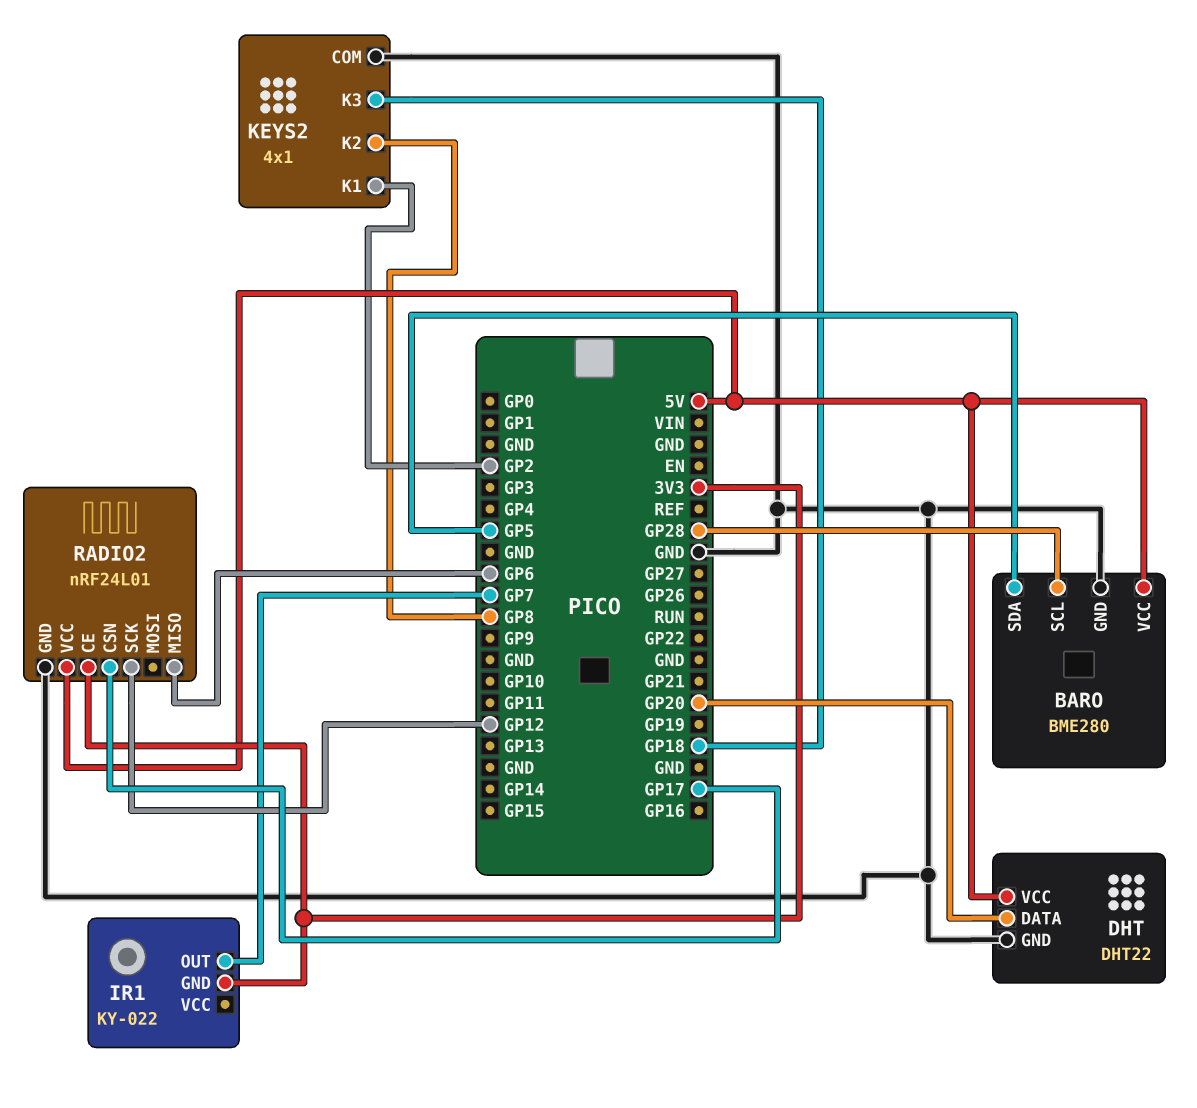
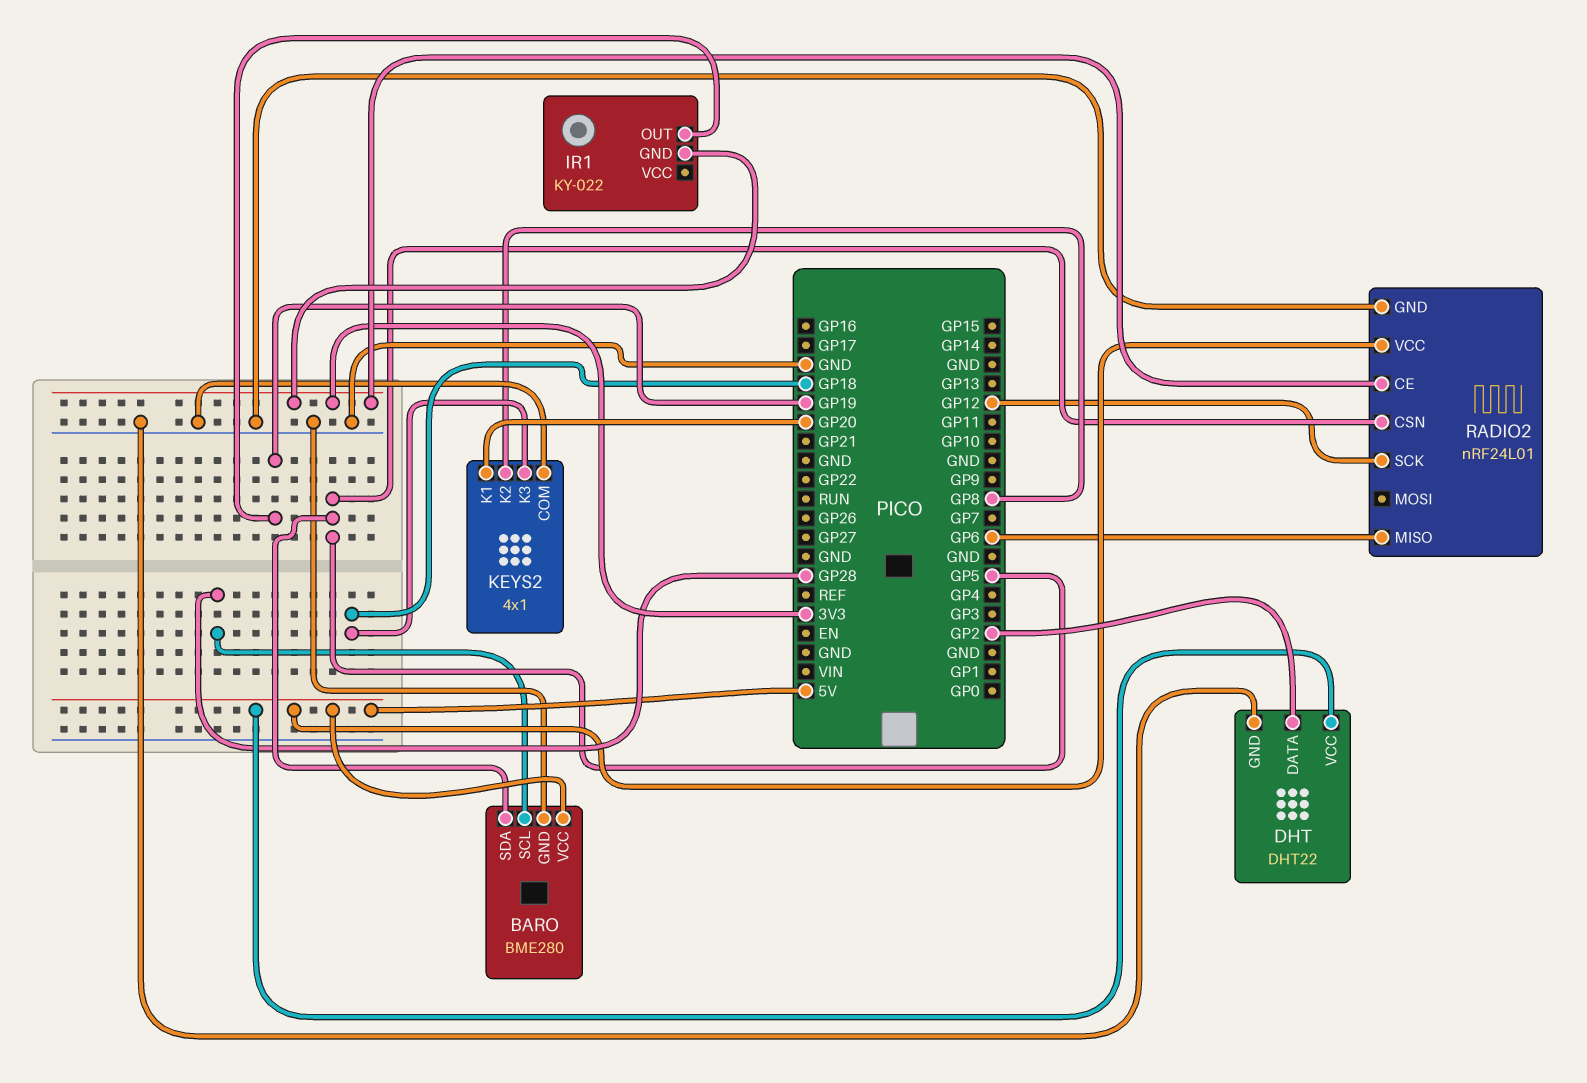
DHT pin DATA: GP20 -> GP2
IR1 pin OUT: GP7 -> GP19
KEYS2 pin K1: GP2 -> GP20
RADIO2 pin CSN: GP17 -> GP5

